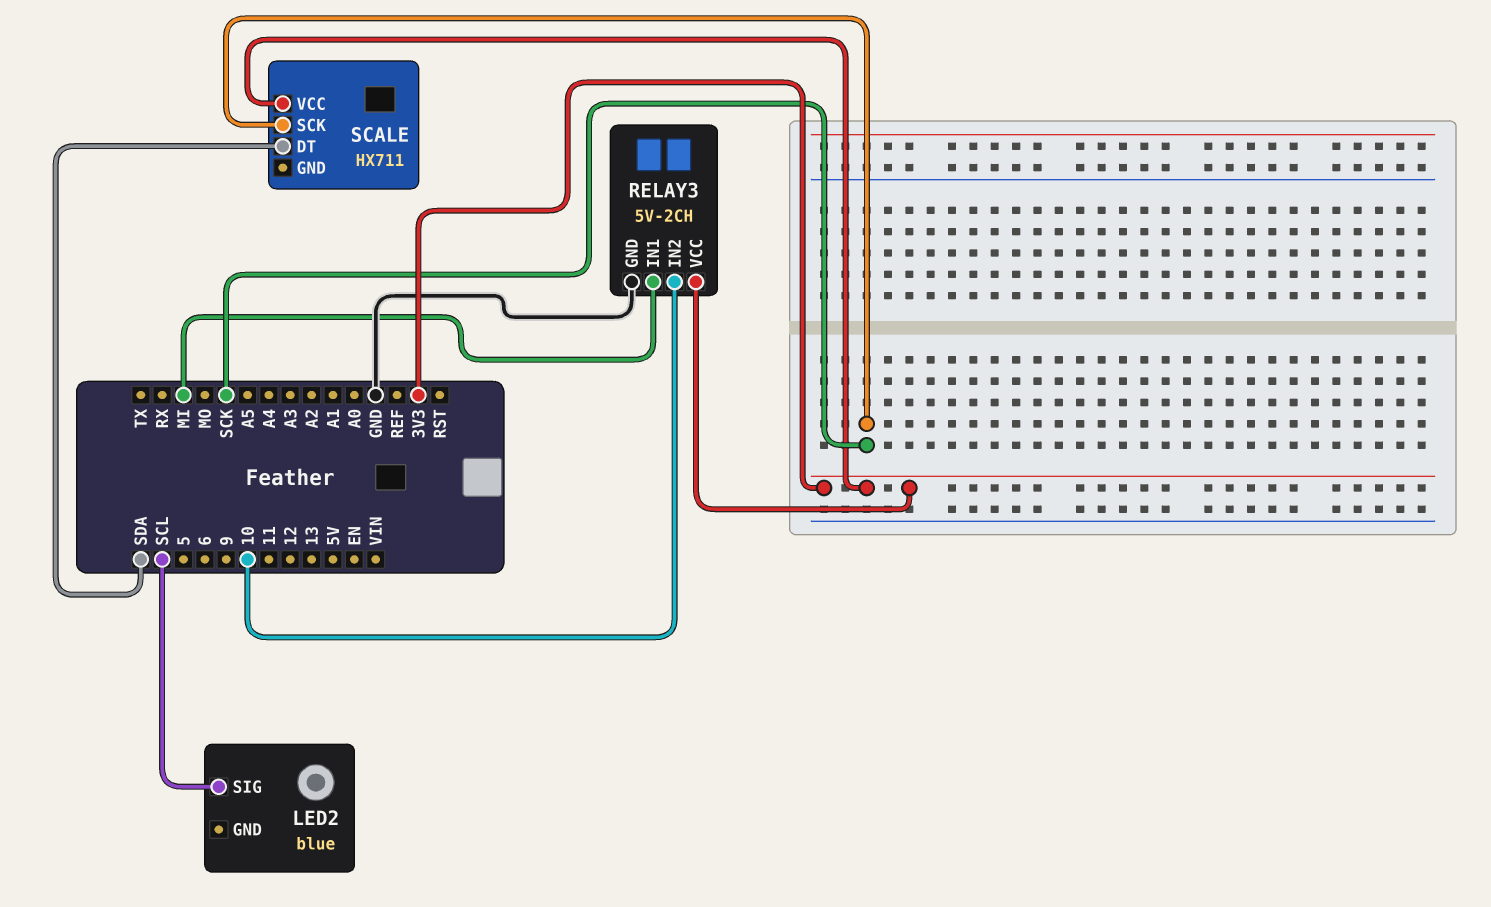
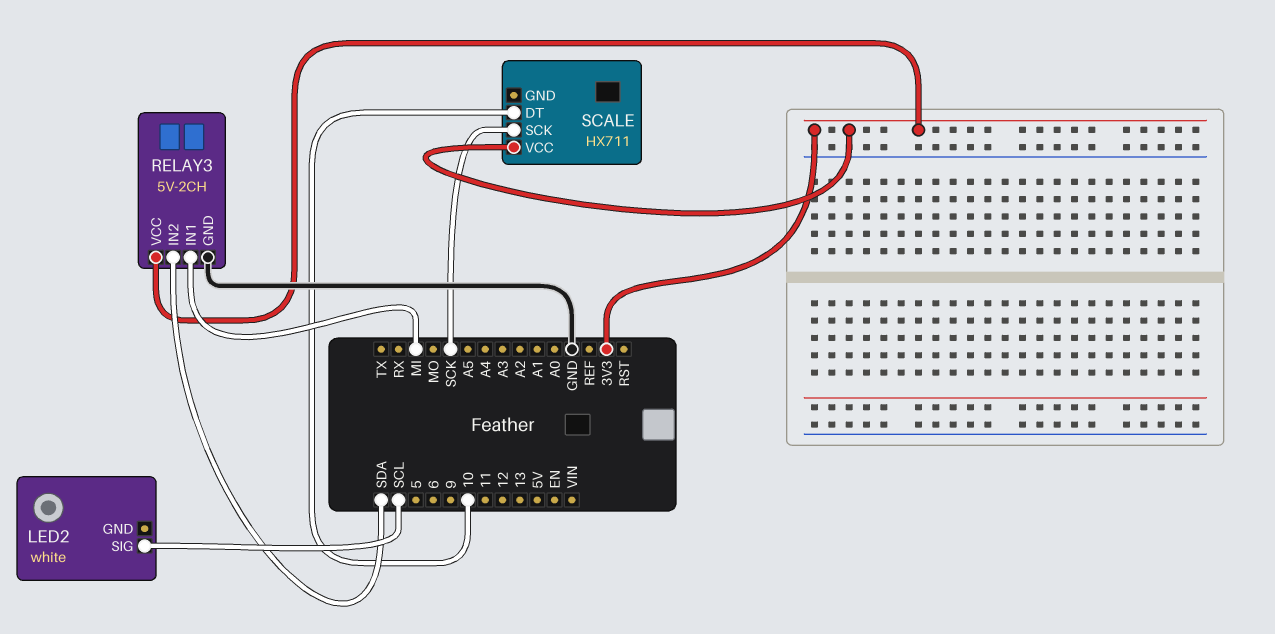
LED2: blue -> white
RELAY3 pin IN2: 10 -> SDA
SCALE pin DT: SDA -> 10

